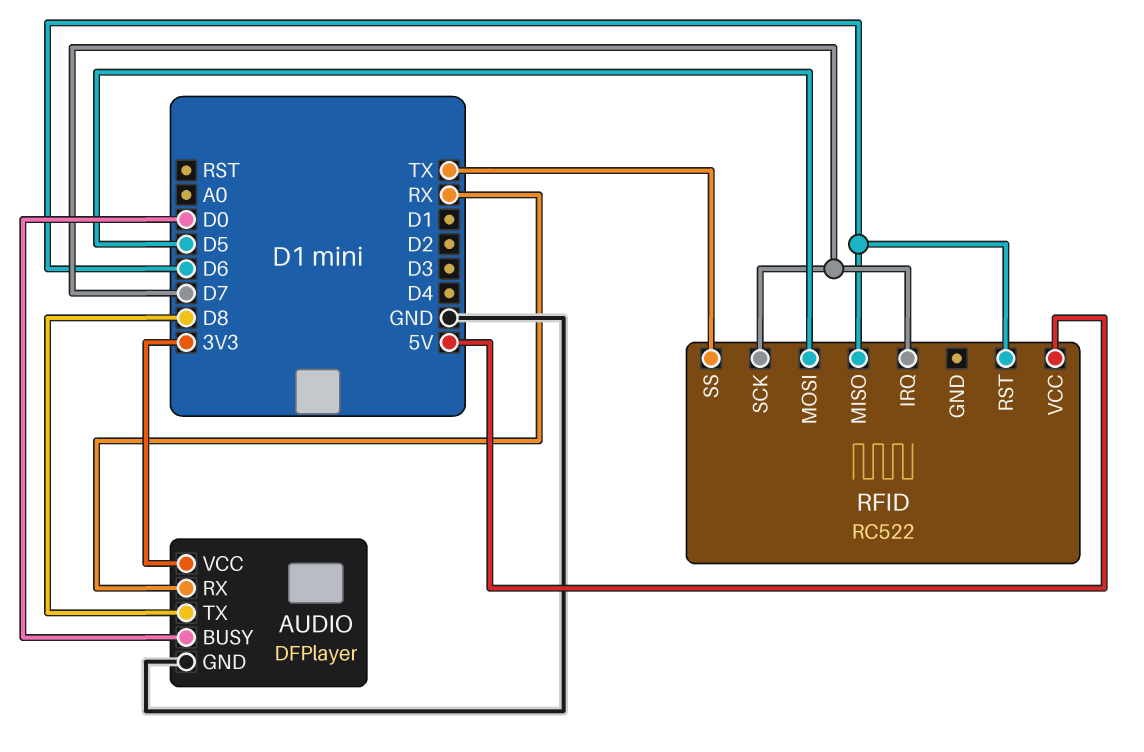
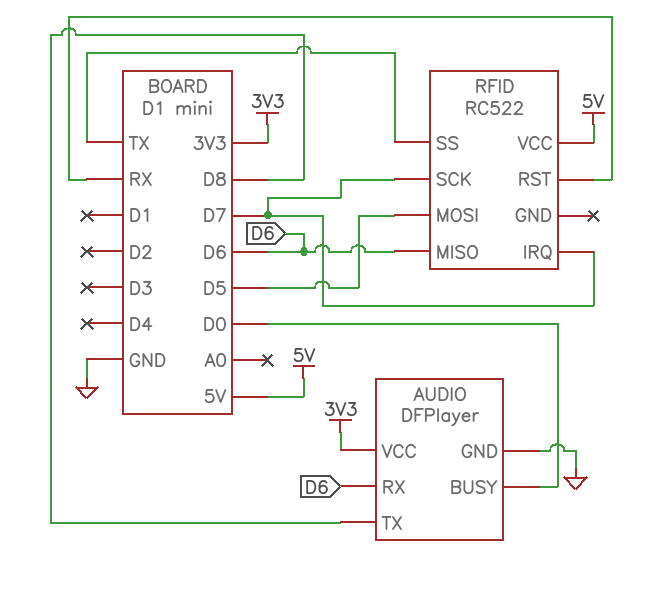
AUDIO pin RX: RX -> D6
RFID pin RST: D6 -> RX

